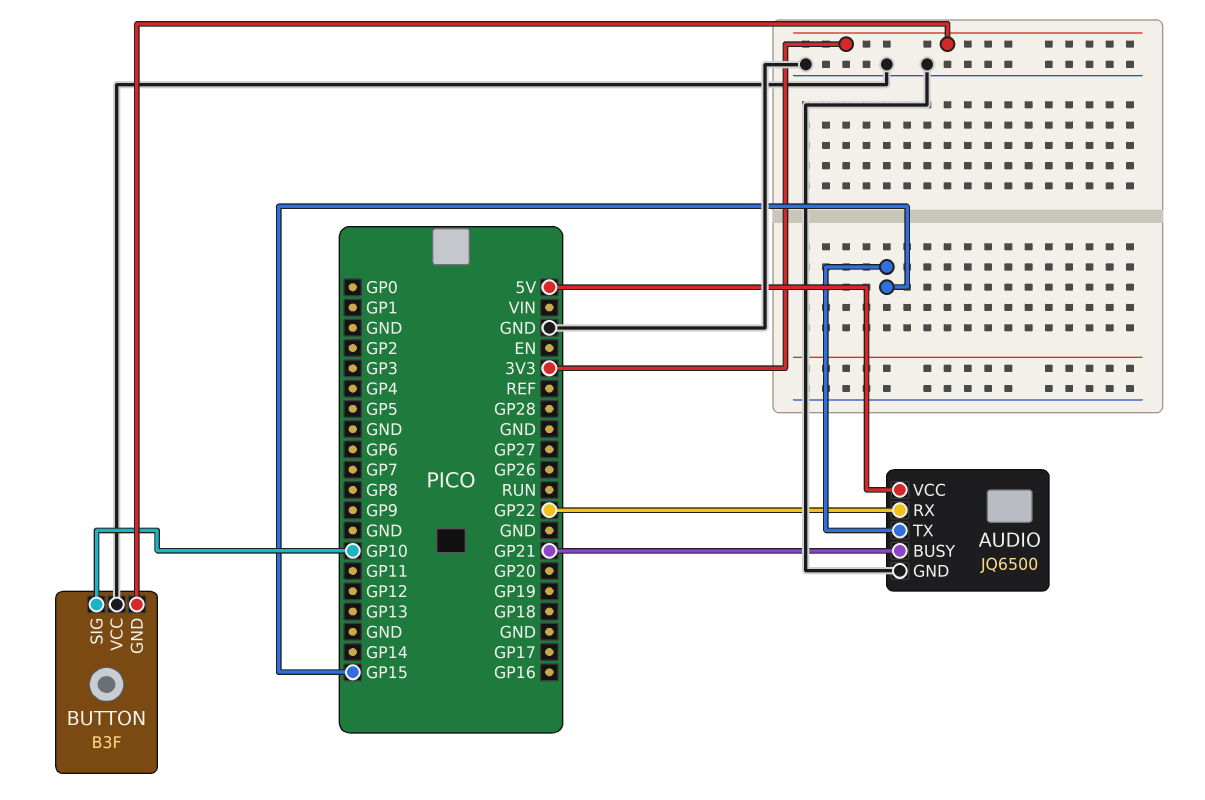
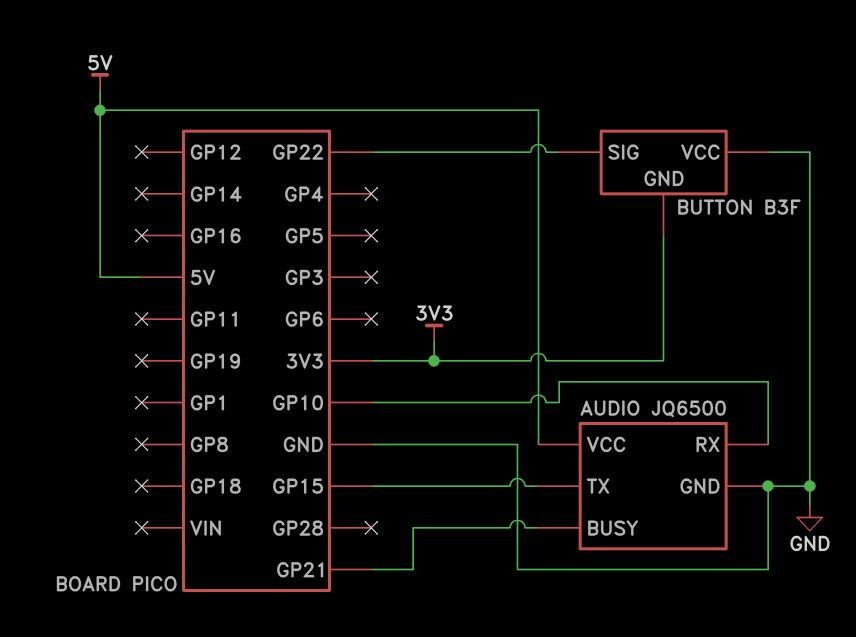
AUDIO pin RX: GP22 -> GP10
BUTTON pin SIG: GP10 -> GP22

